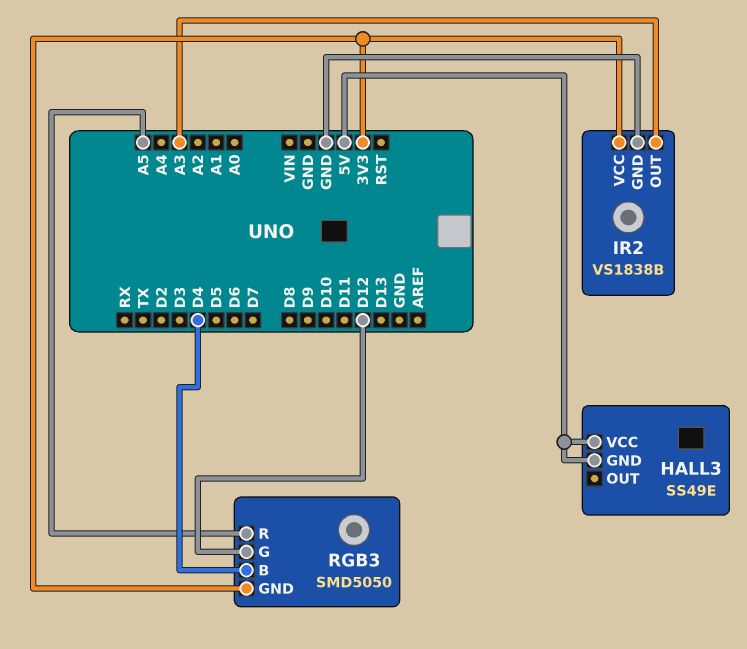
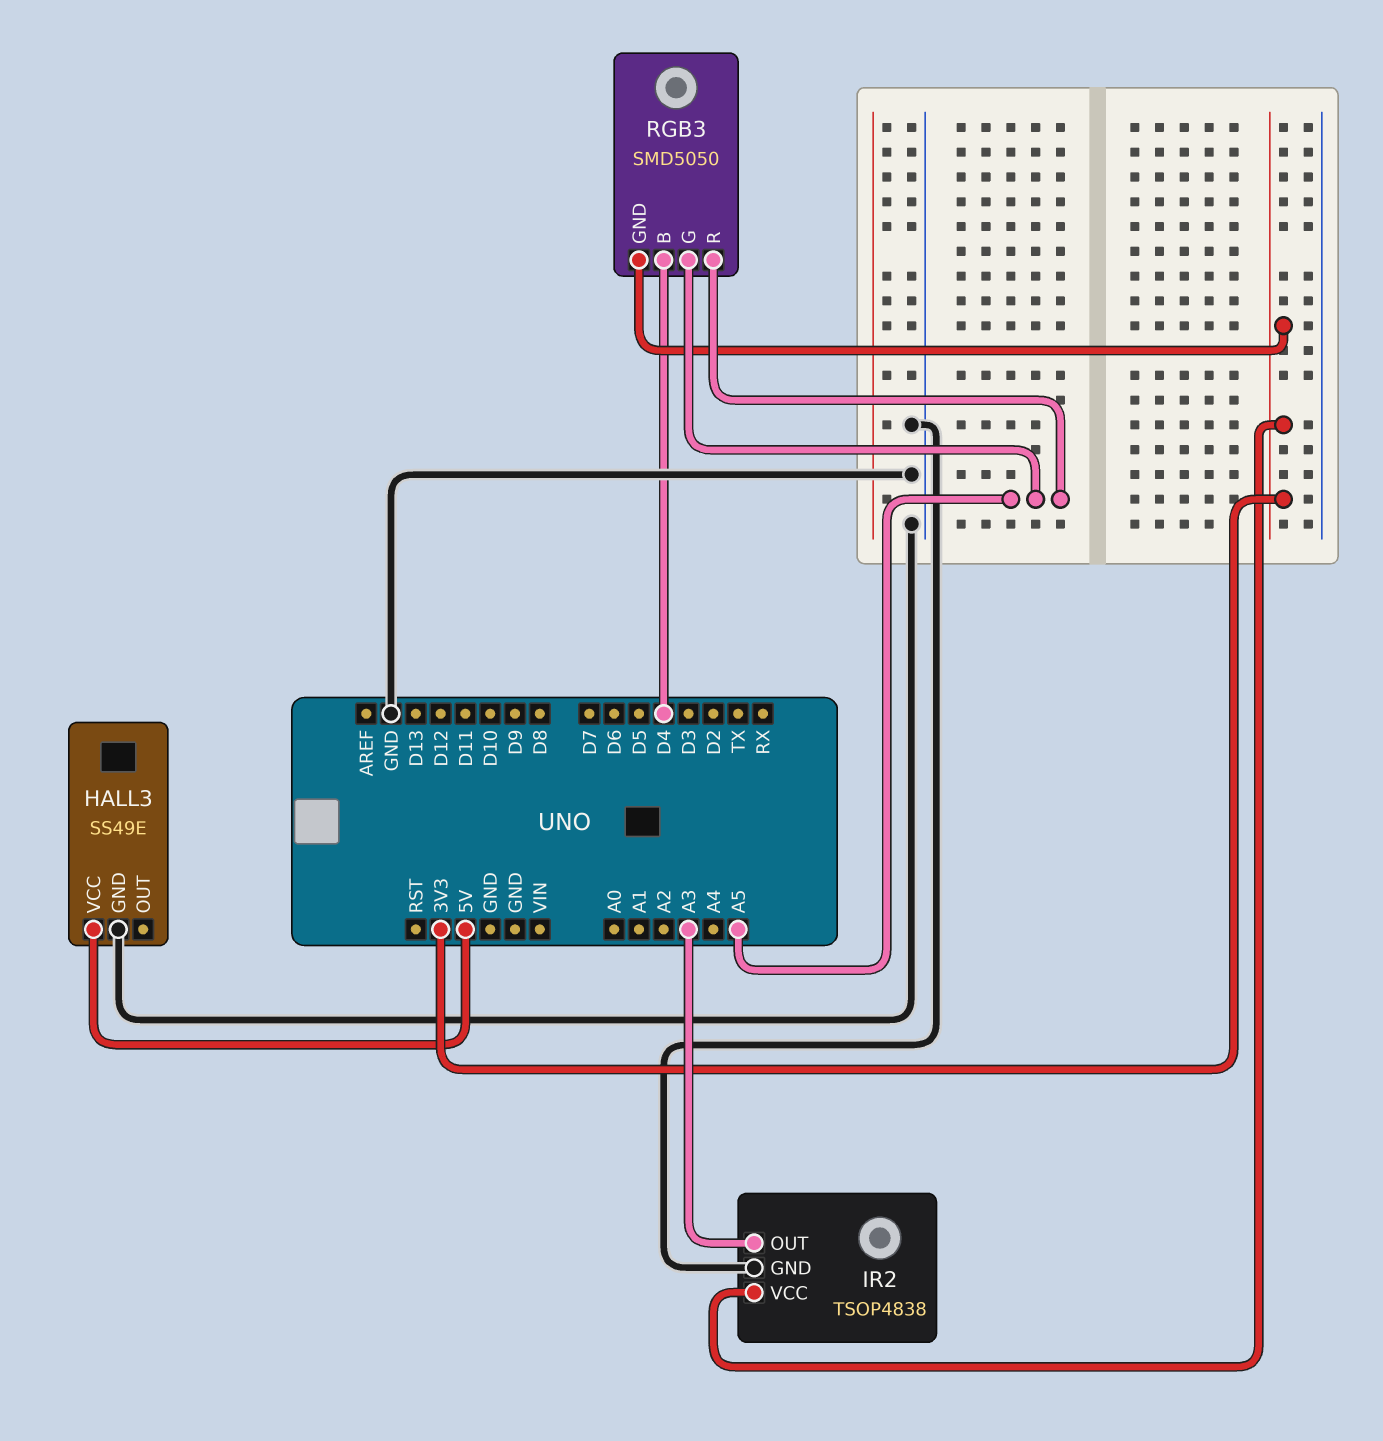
HALL3 pin GND: 5V -> GND
IR2: VS1838B -> TSOP4838
RGB3 pin G: D12 -> A5

